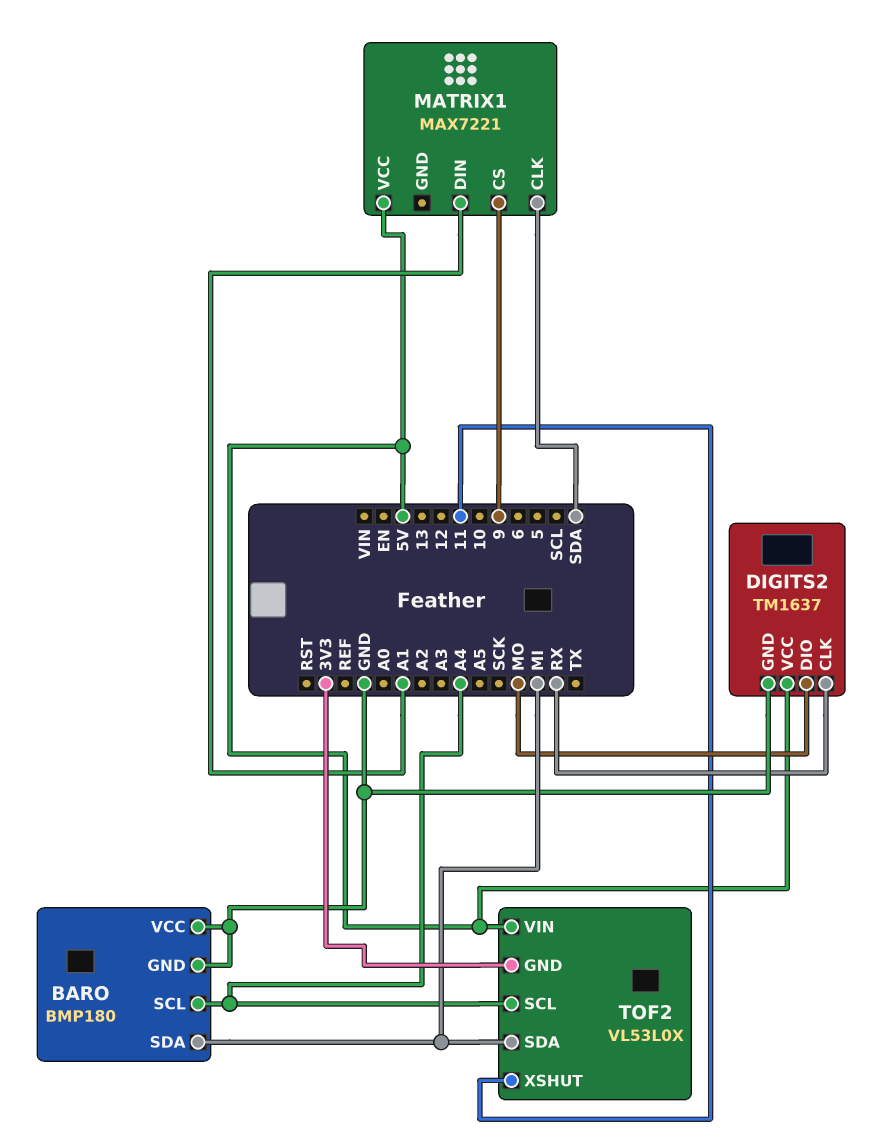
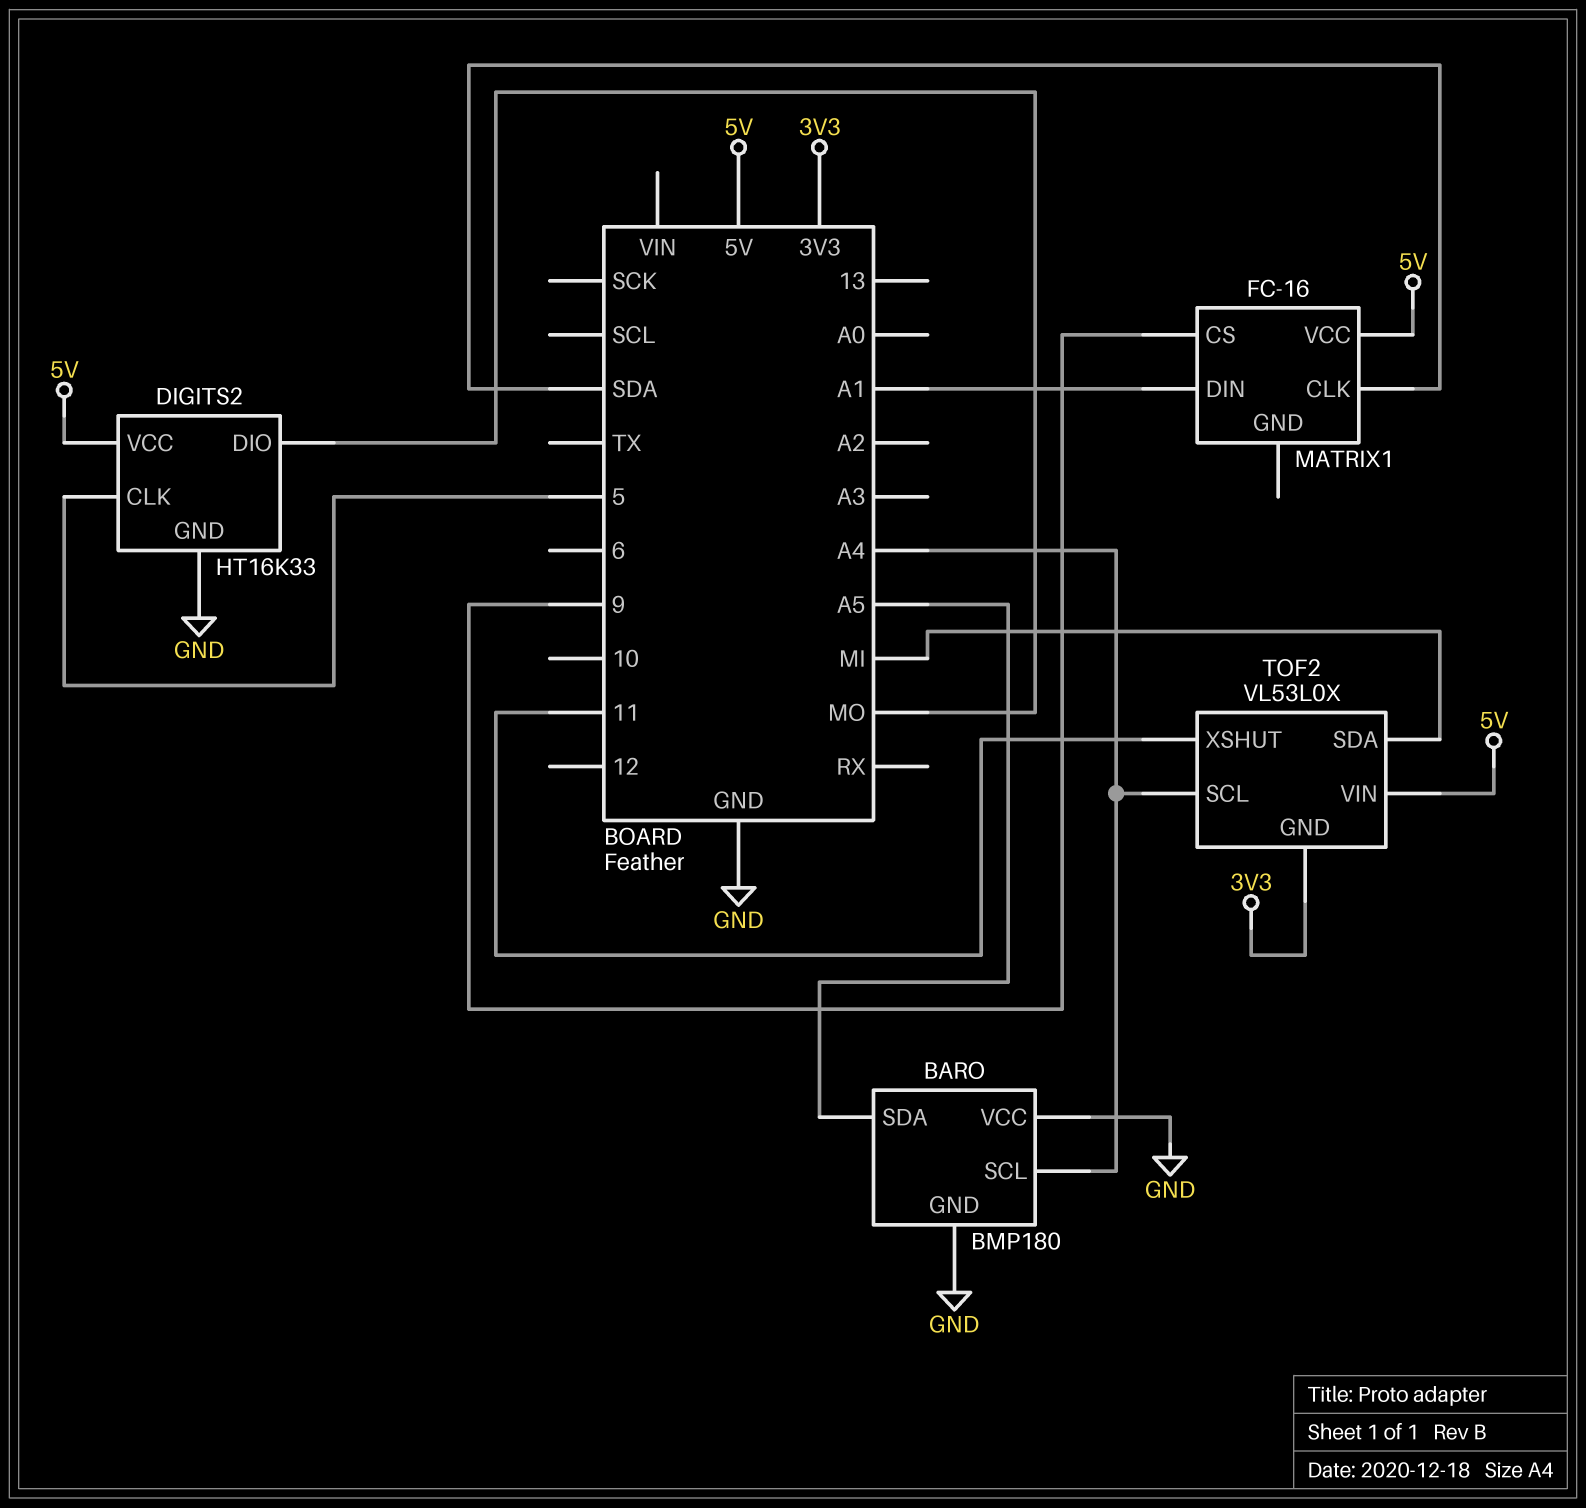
BARO pin SDA: MI -> A5
DIGITS2: TM1637 -> HT16K33
DIGITS2 pin CLK: RX -> 5
MATRIX1: MAX7221 -> FC-16

